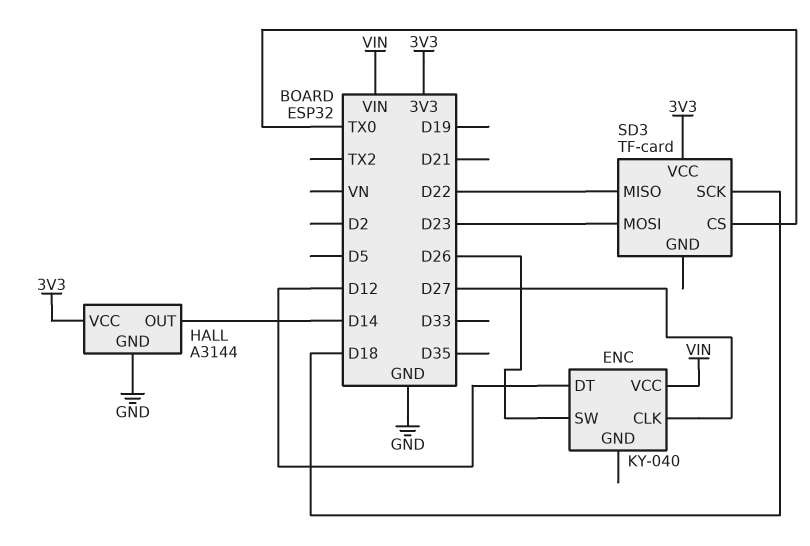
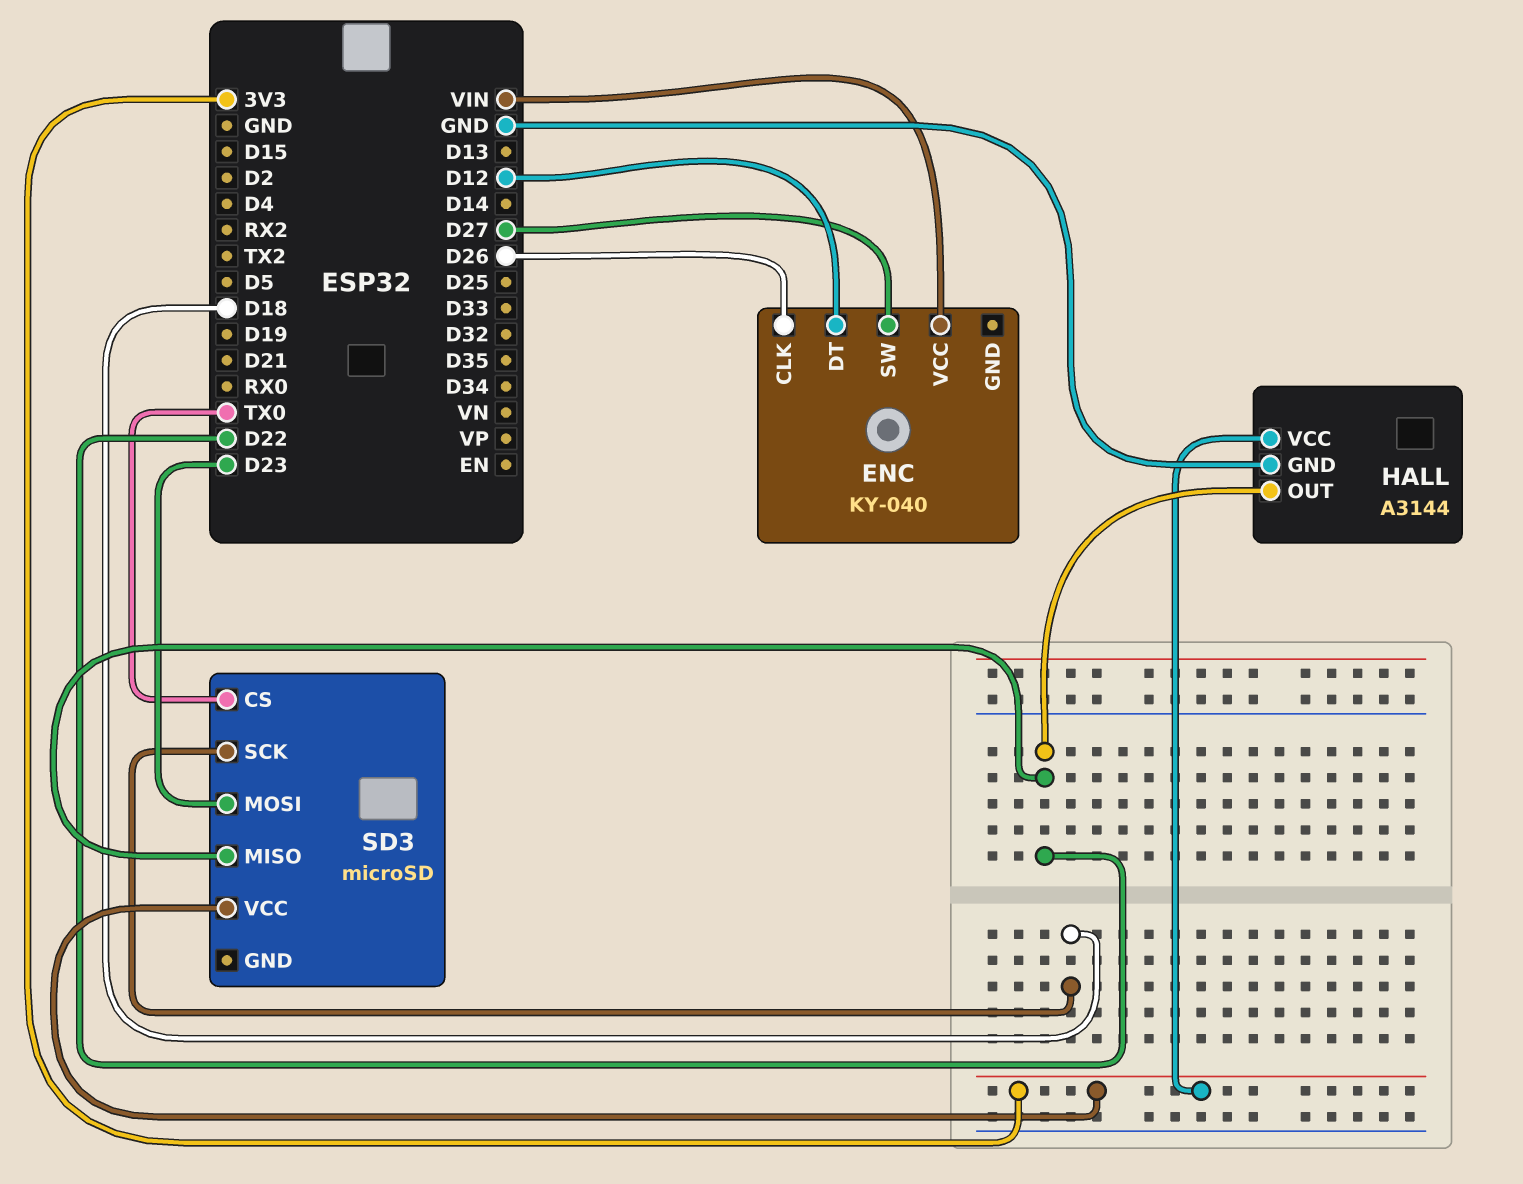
ENC pin CLK: D27 -> D26
ENC pin SW: D26 -> D27
HALL pin OUT: D14 -> D22
SD3: TF-card -> microSD

